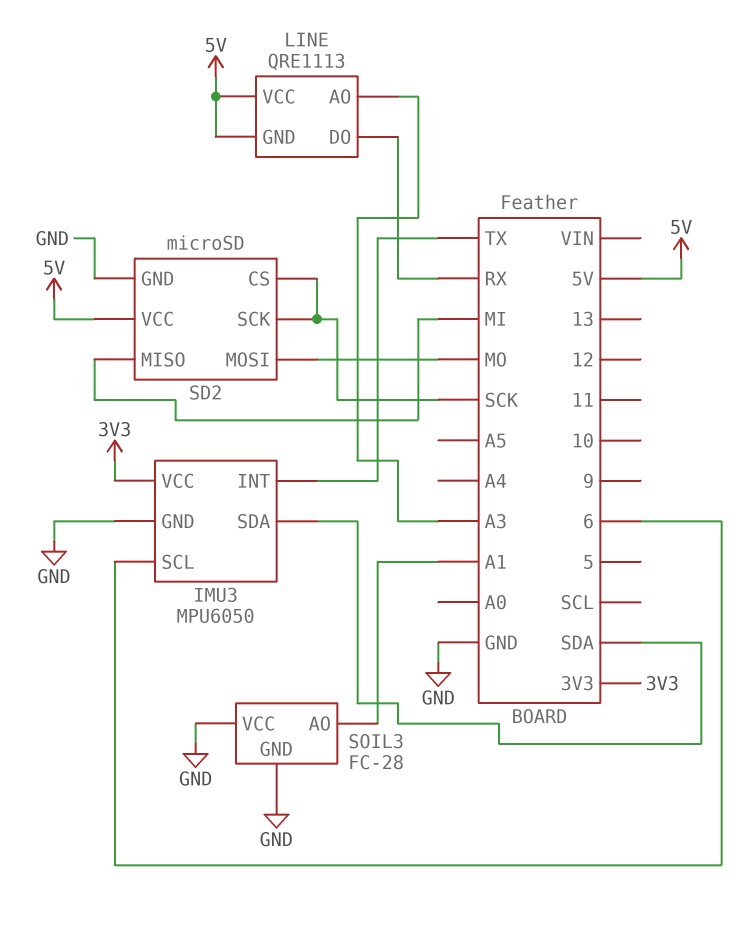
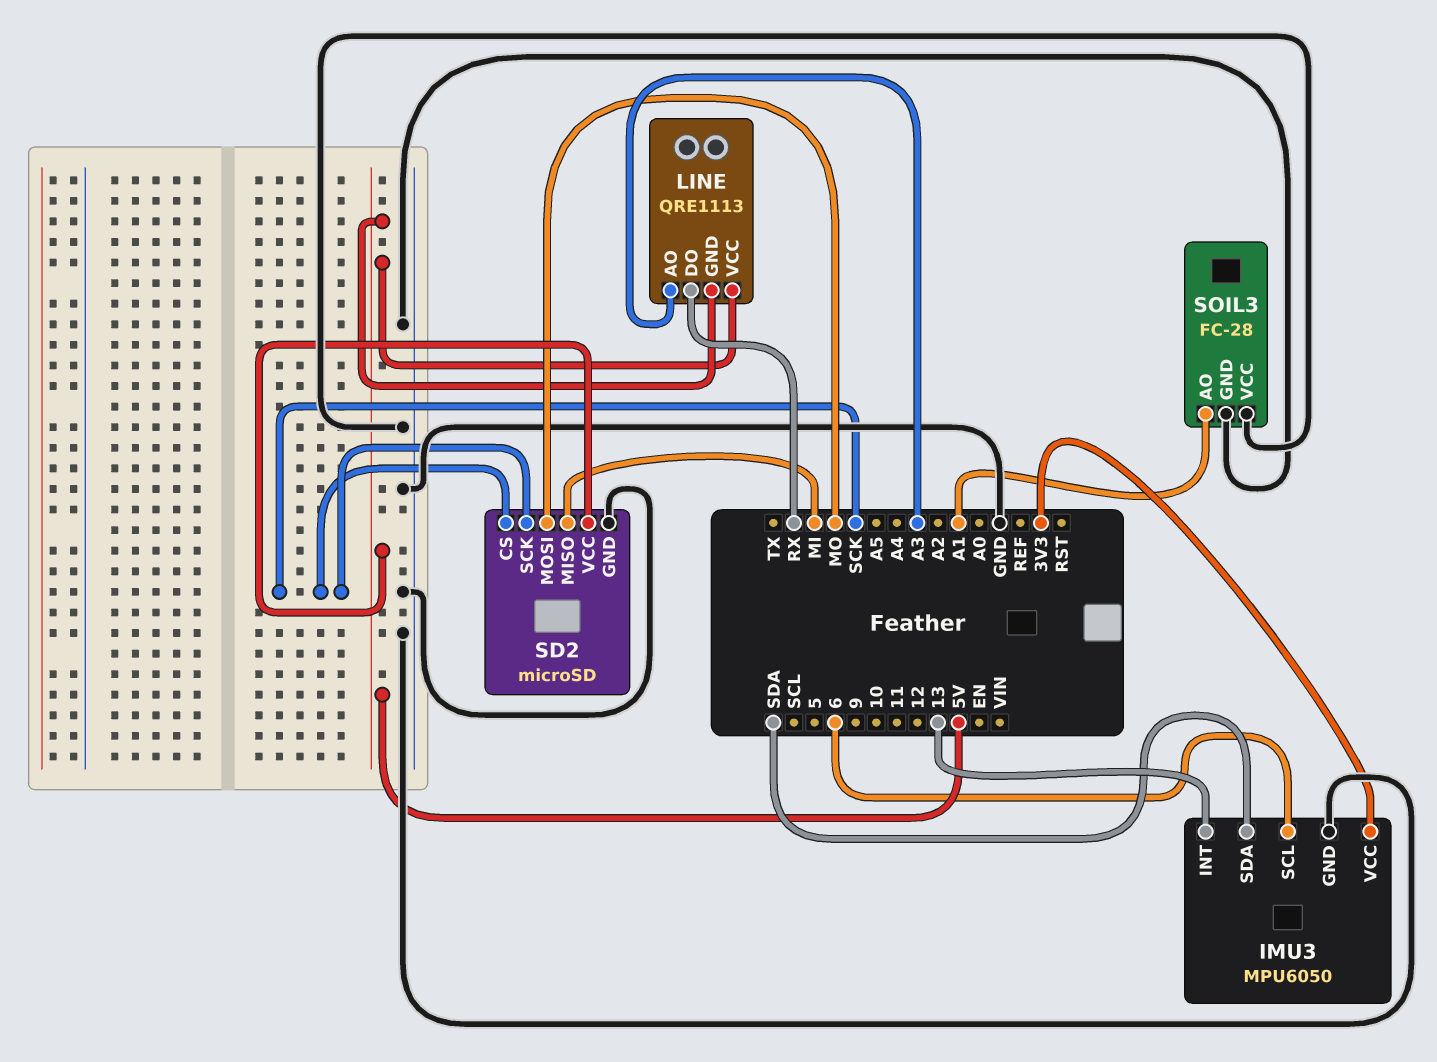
IMU3 pin INT: TX -> 13

